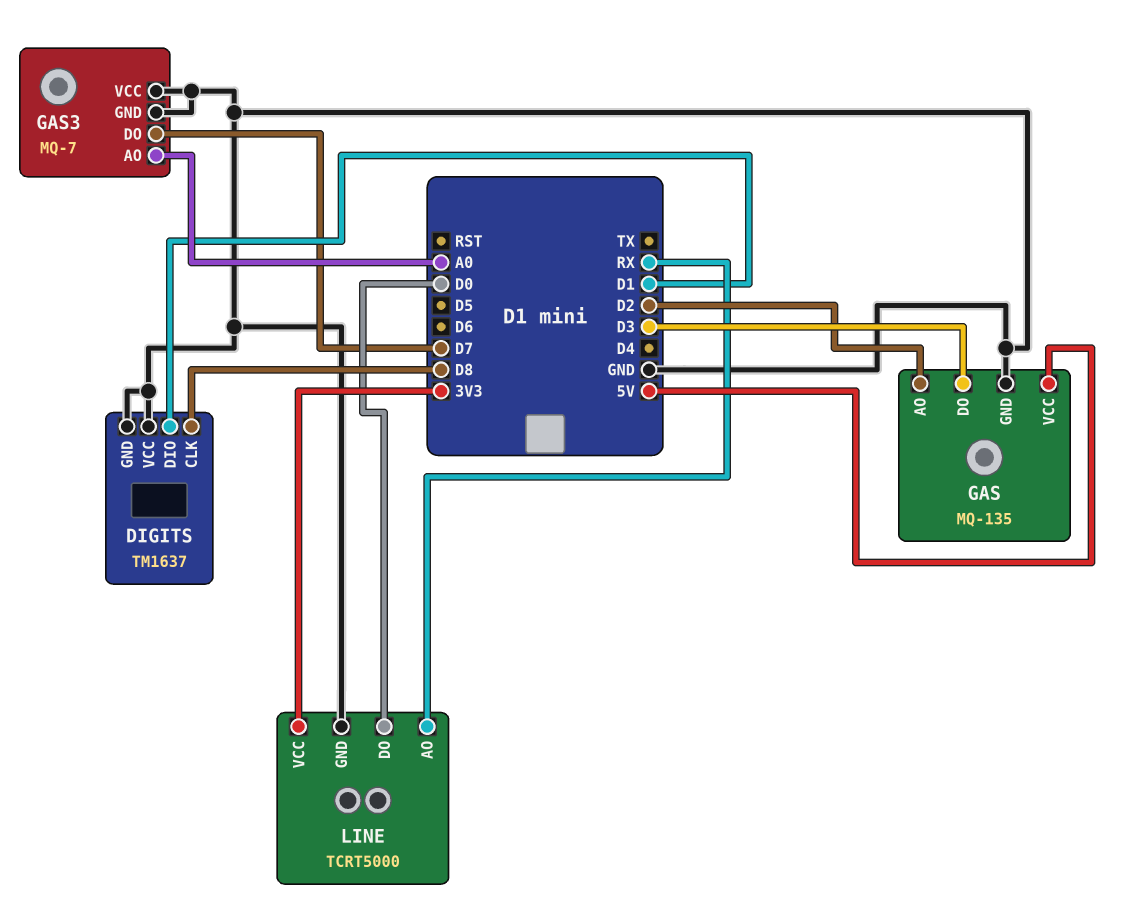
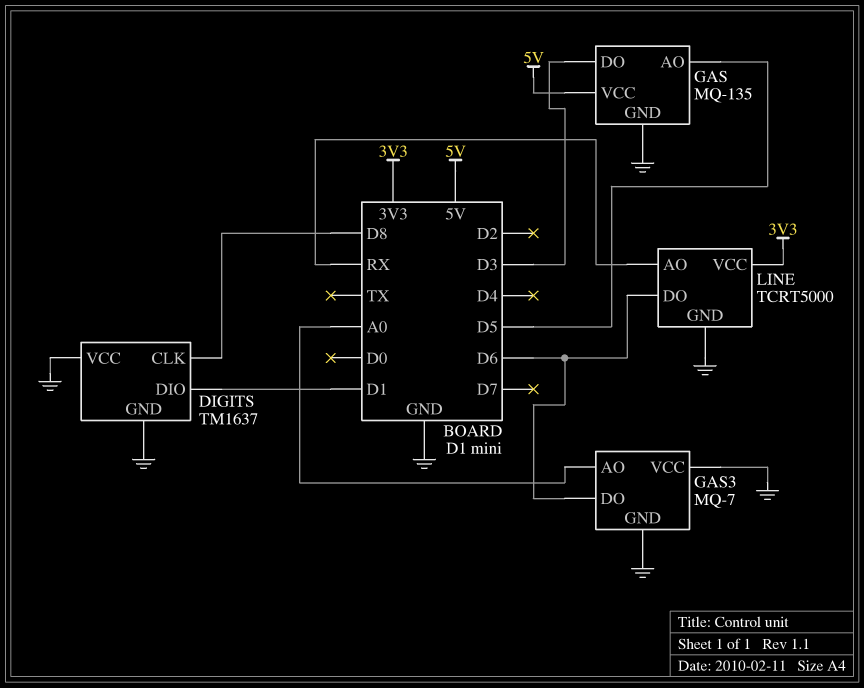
GAS pin AO: D2 -> D5
GAS3 pin DO: D7 -> D6
LINE pin DO: D0 -> D6

